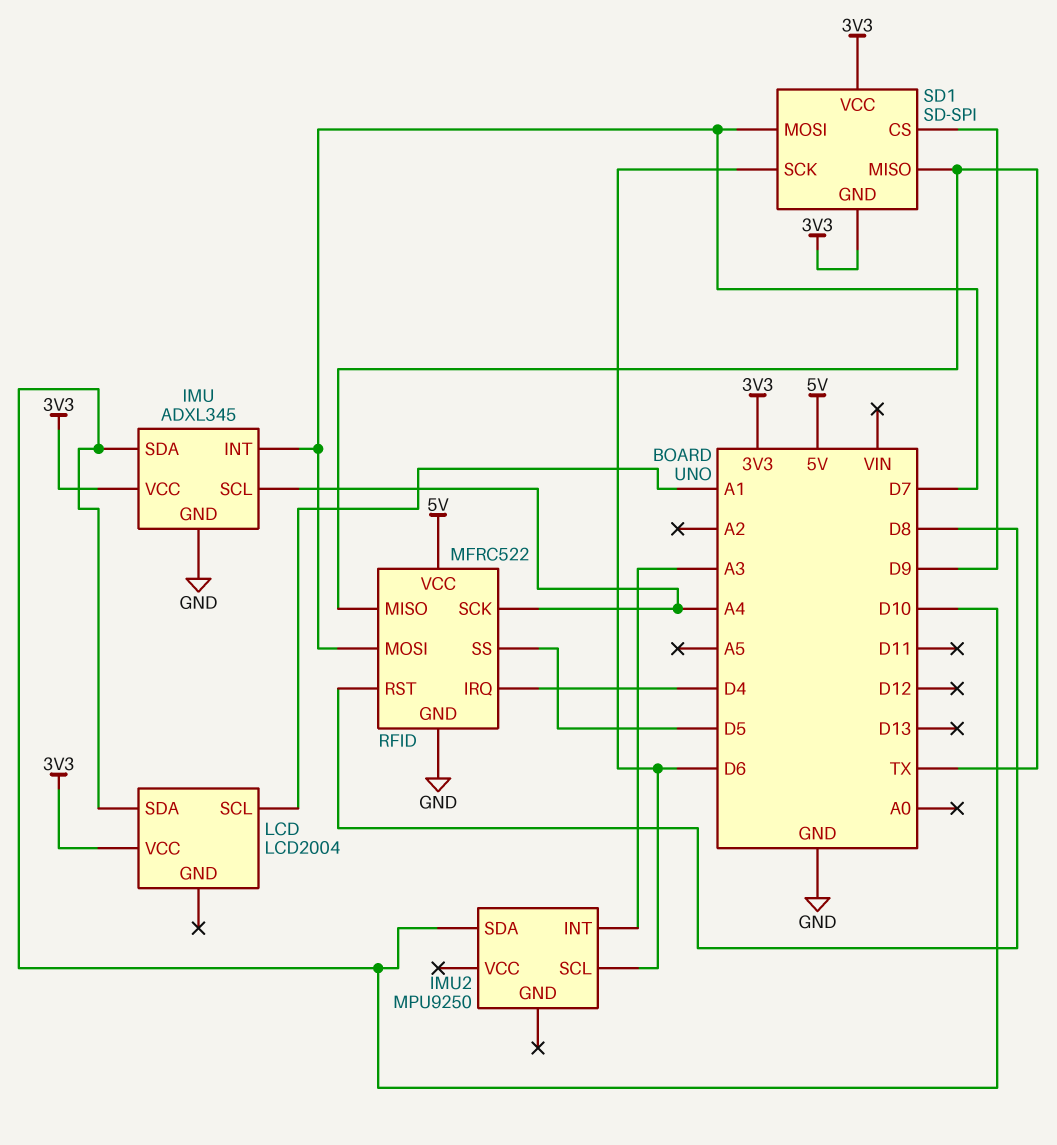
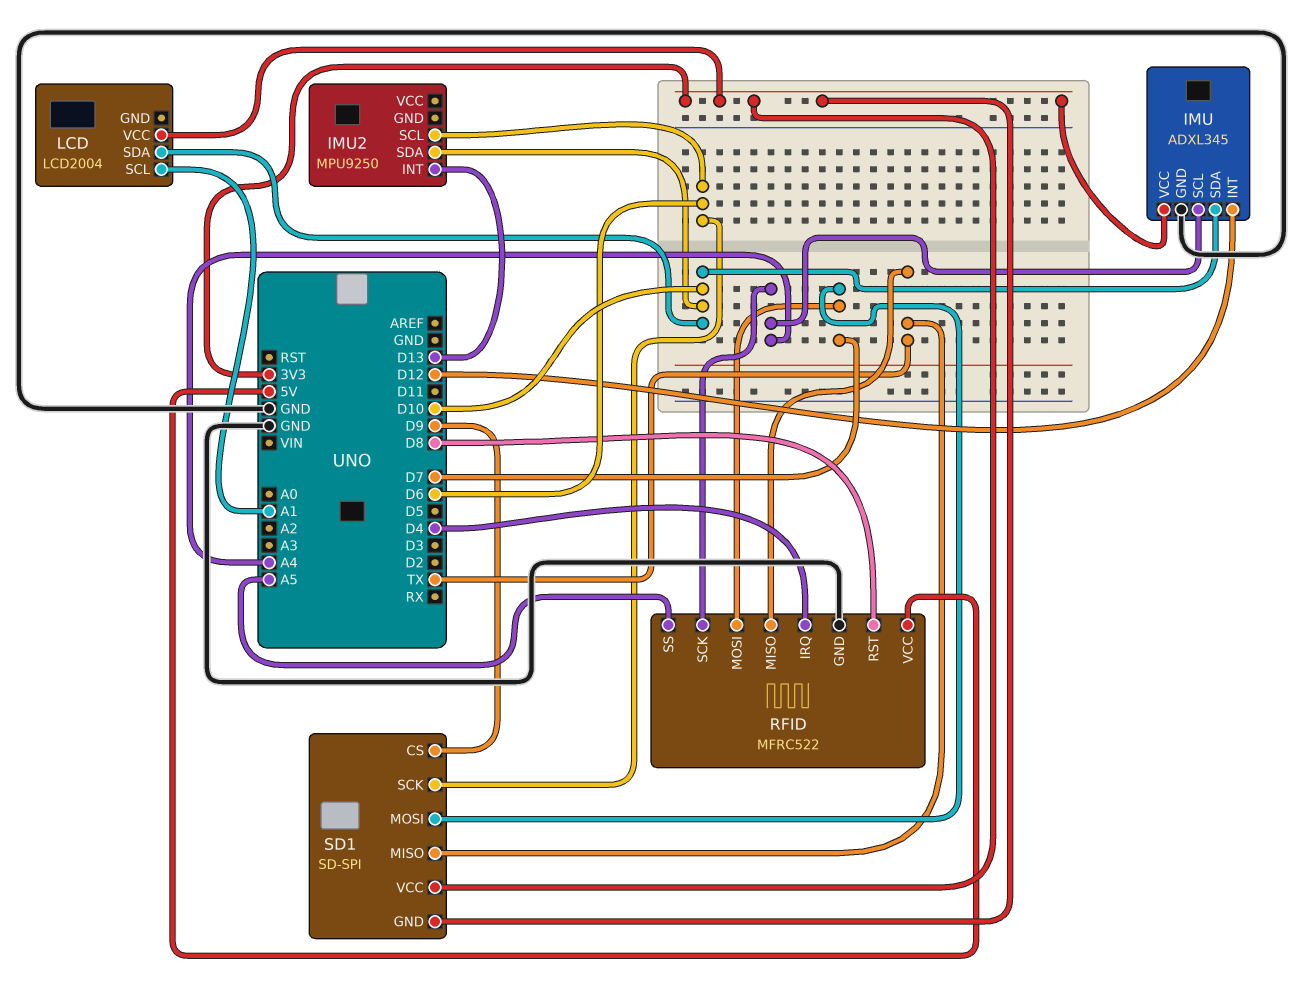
IMU pin INT: D7 -> D12
IMU2 pin INT: A3 -> D13
RFID pin SS: D5 -> A5

